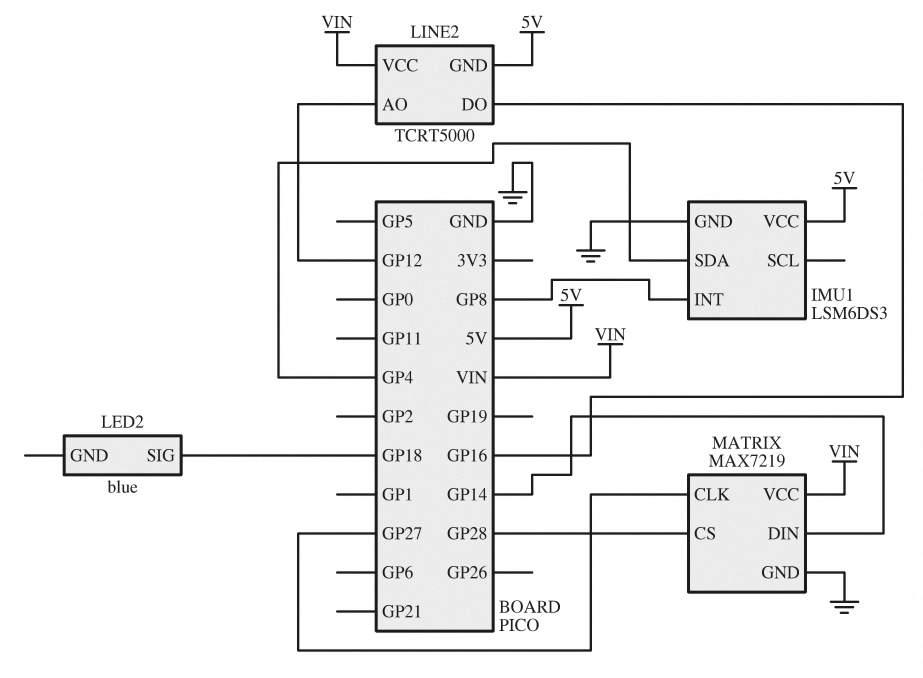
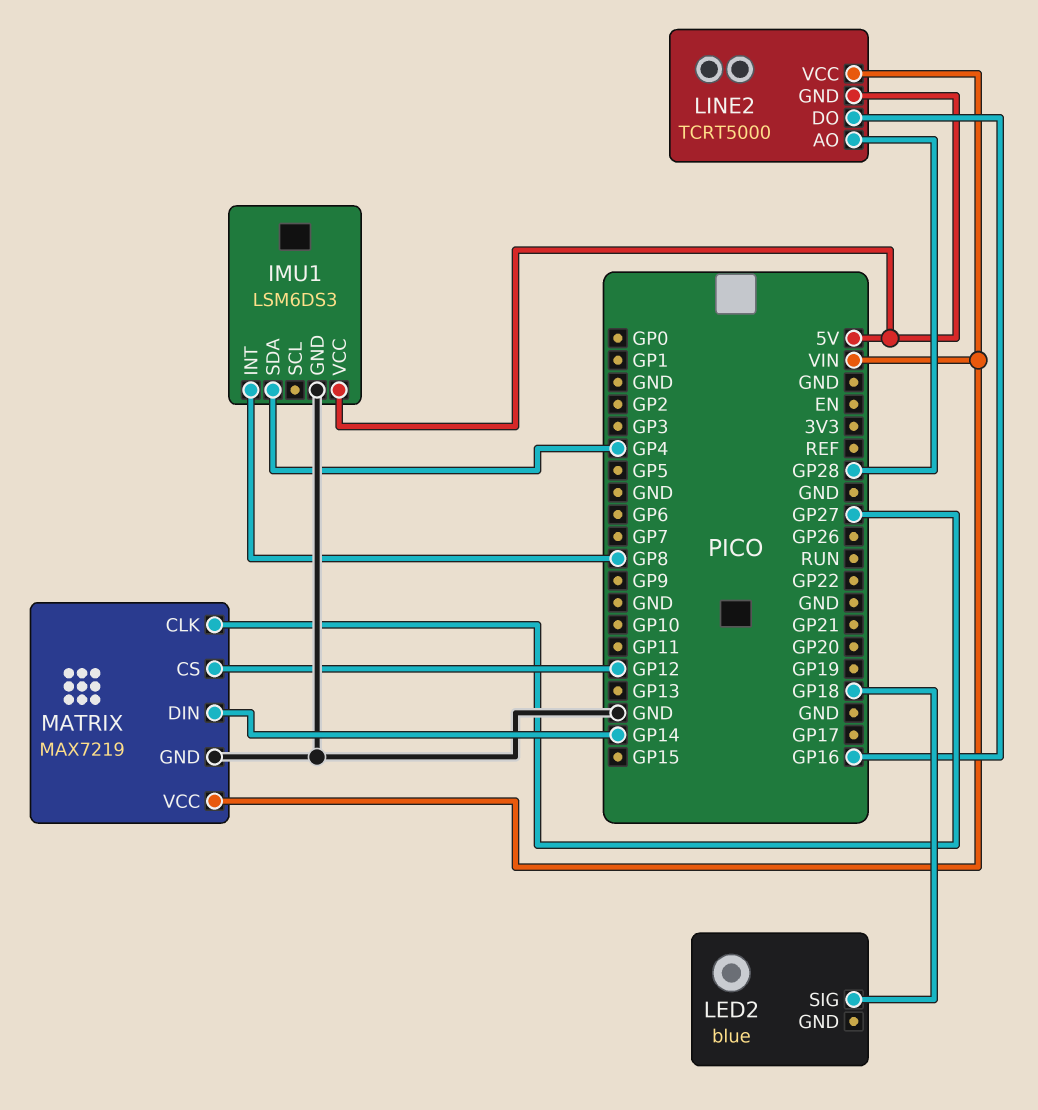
LINE2 pin AO: GP12 -> GP28
MATRIX pin CS: GP28 -> GP12

